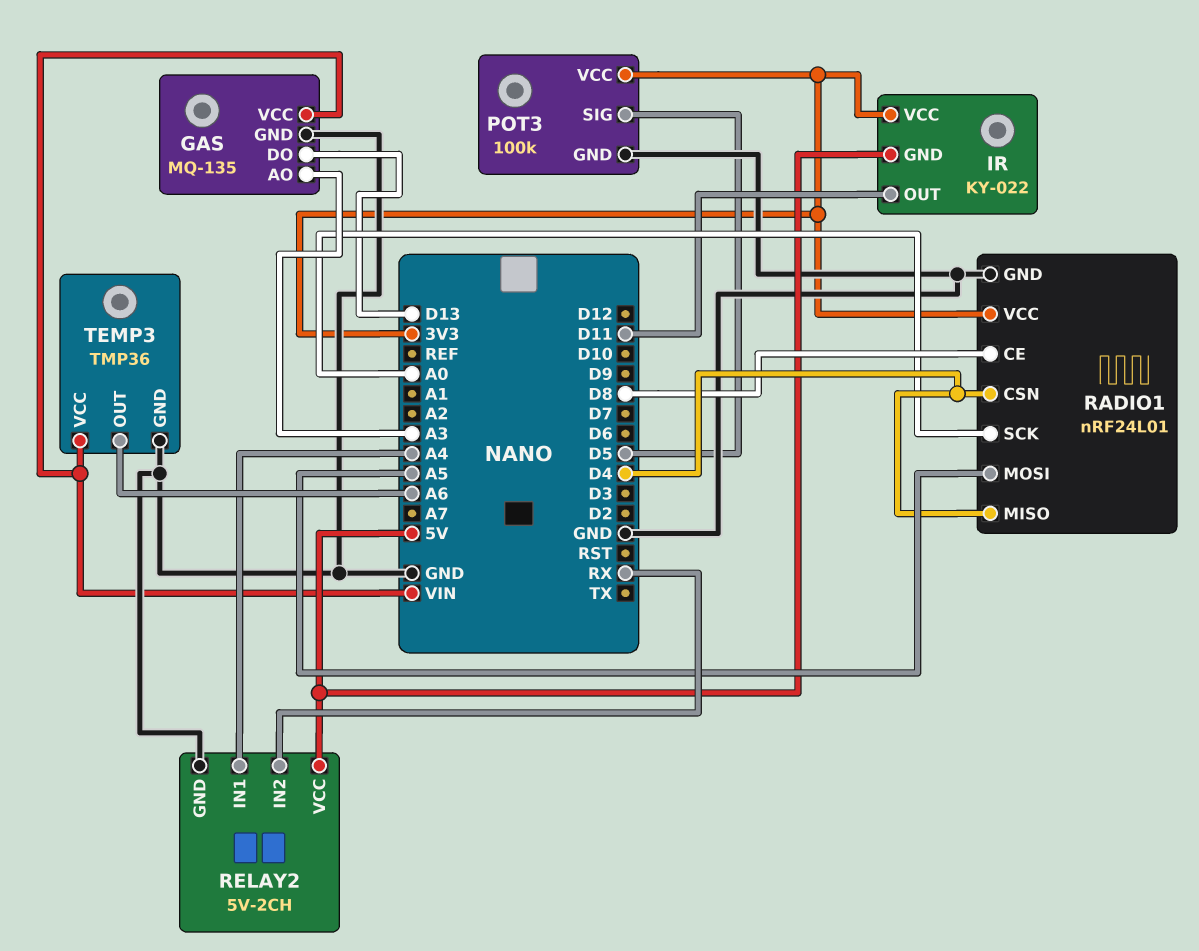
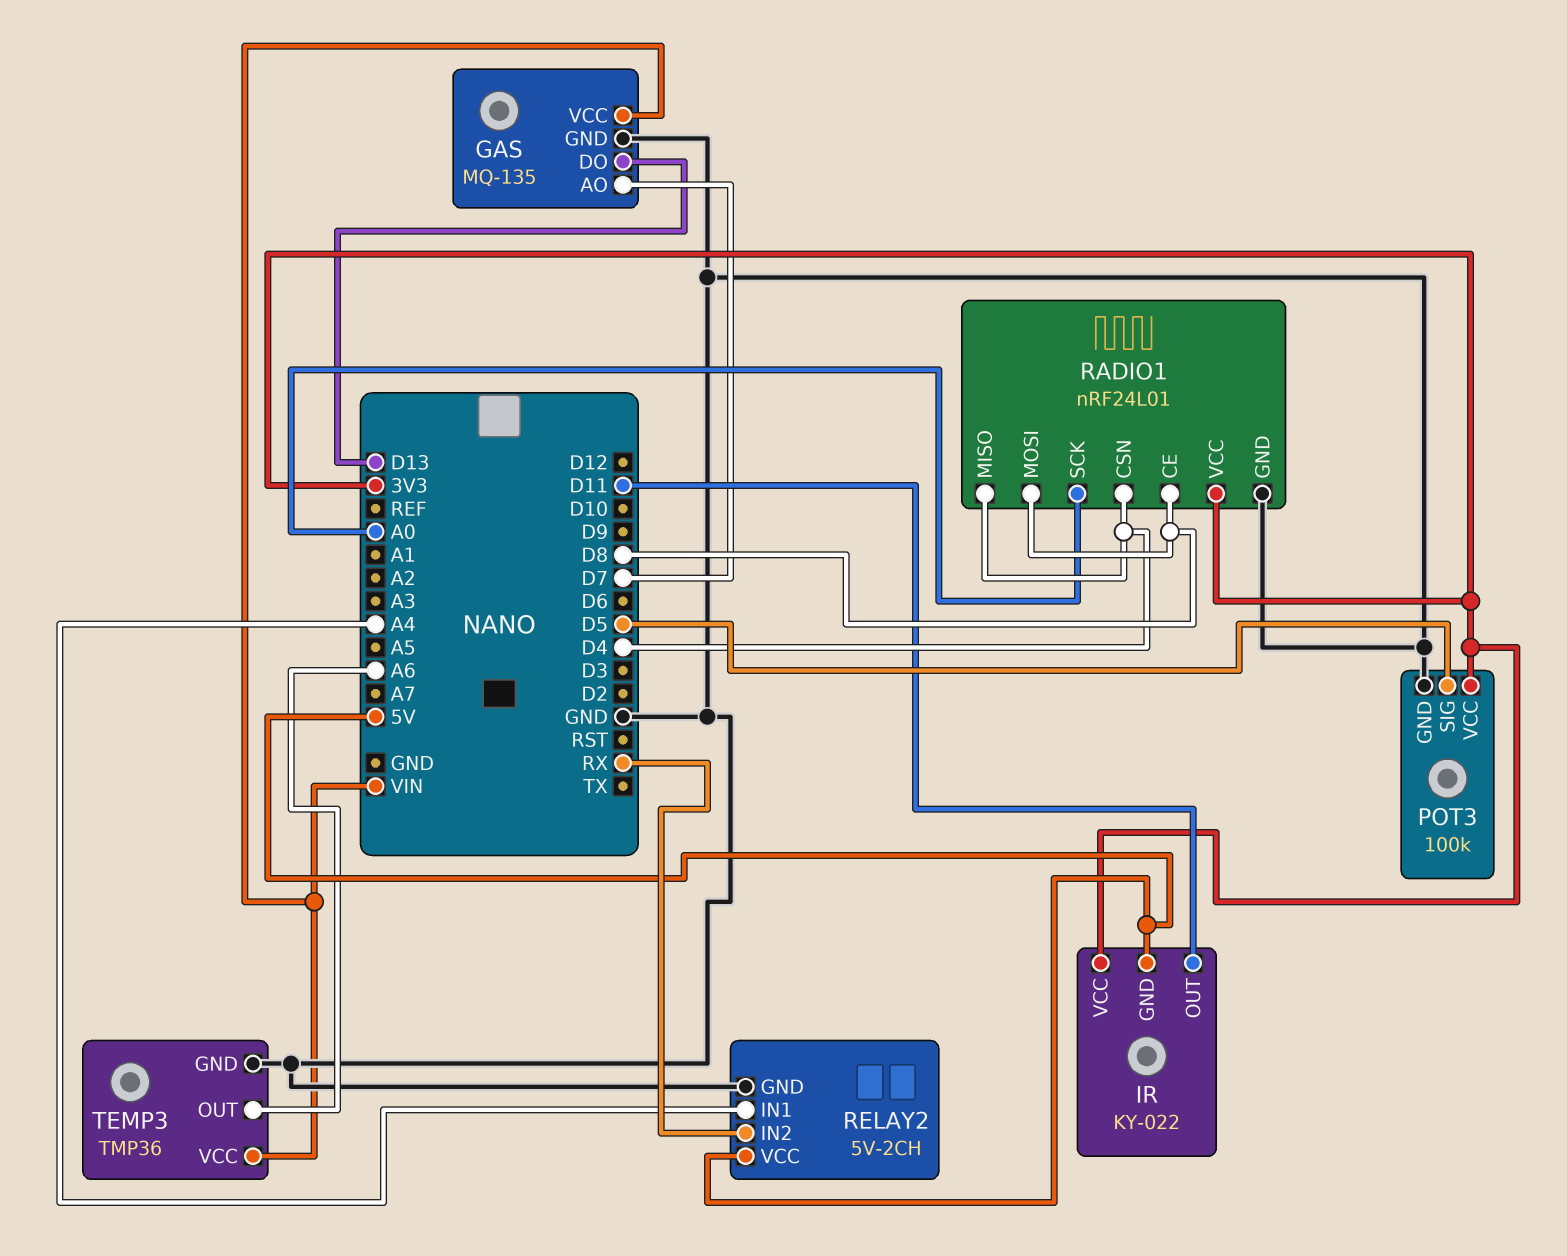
GAS pin AO: A3 -> D7
RADIO1 pin MOSI: A5 -> D8

